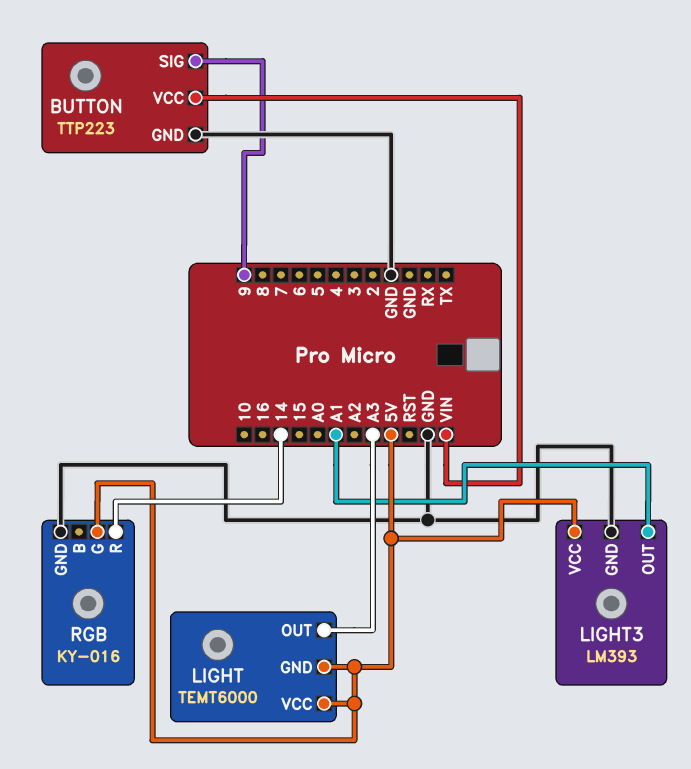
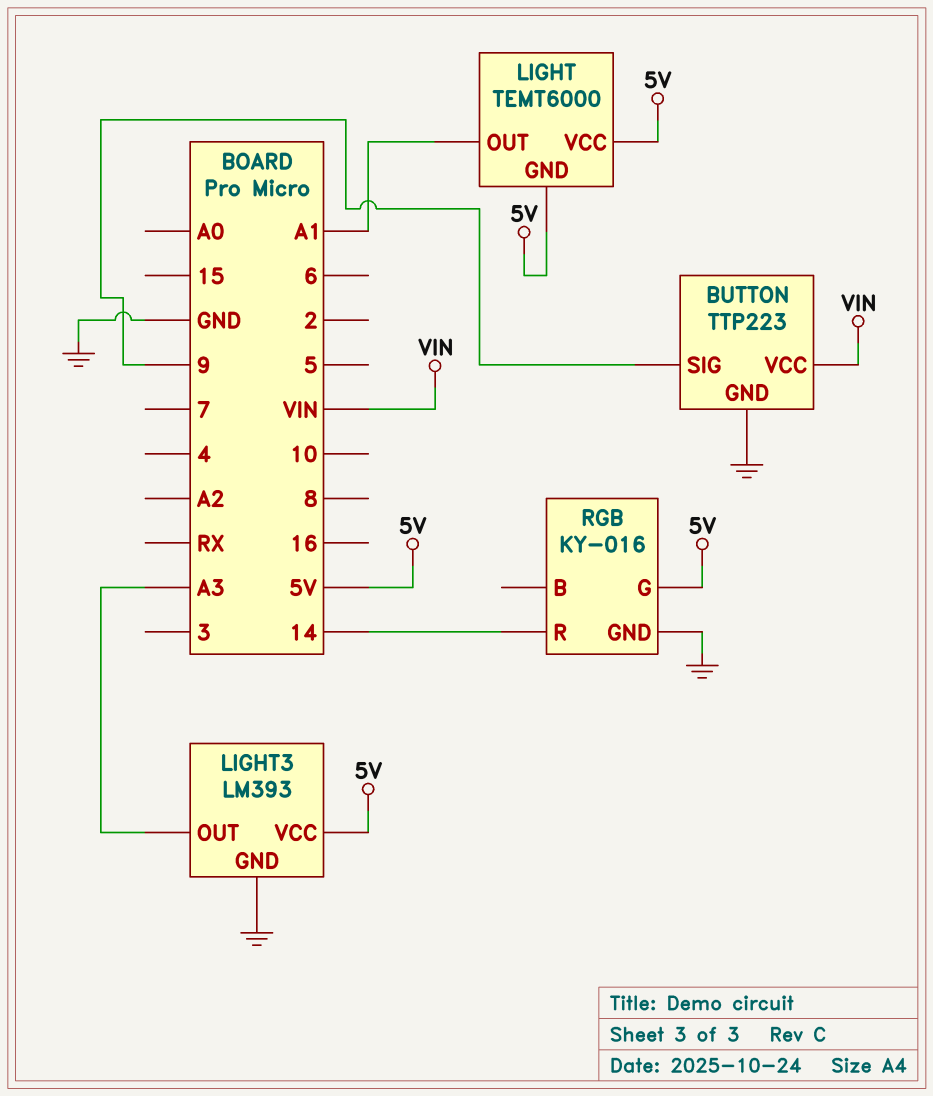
LIGHT pin OUT: A3 -> A1
LIGHT3 pin OUT: A1 -> A3

